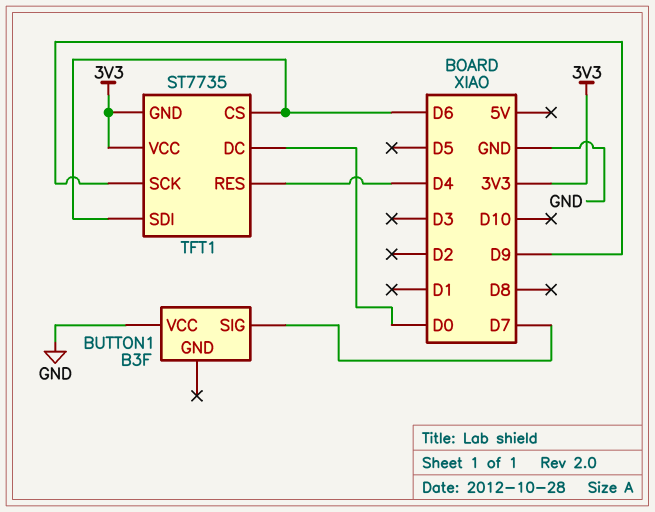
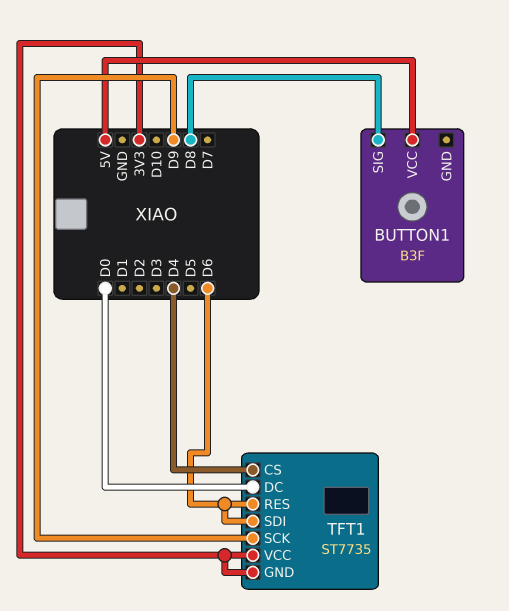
BUTTON1 pin SIG: D7 -> D8
BUTTON1 pin VCC: GND -> 5V
TFT1 pin CS: D6 -> D4
TFT1 pin RES: D4 -> D6

